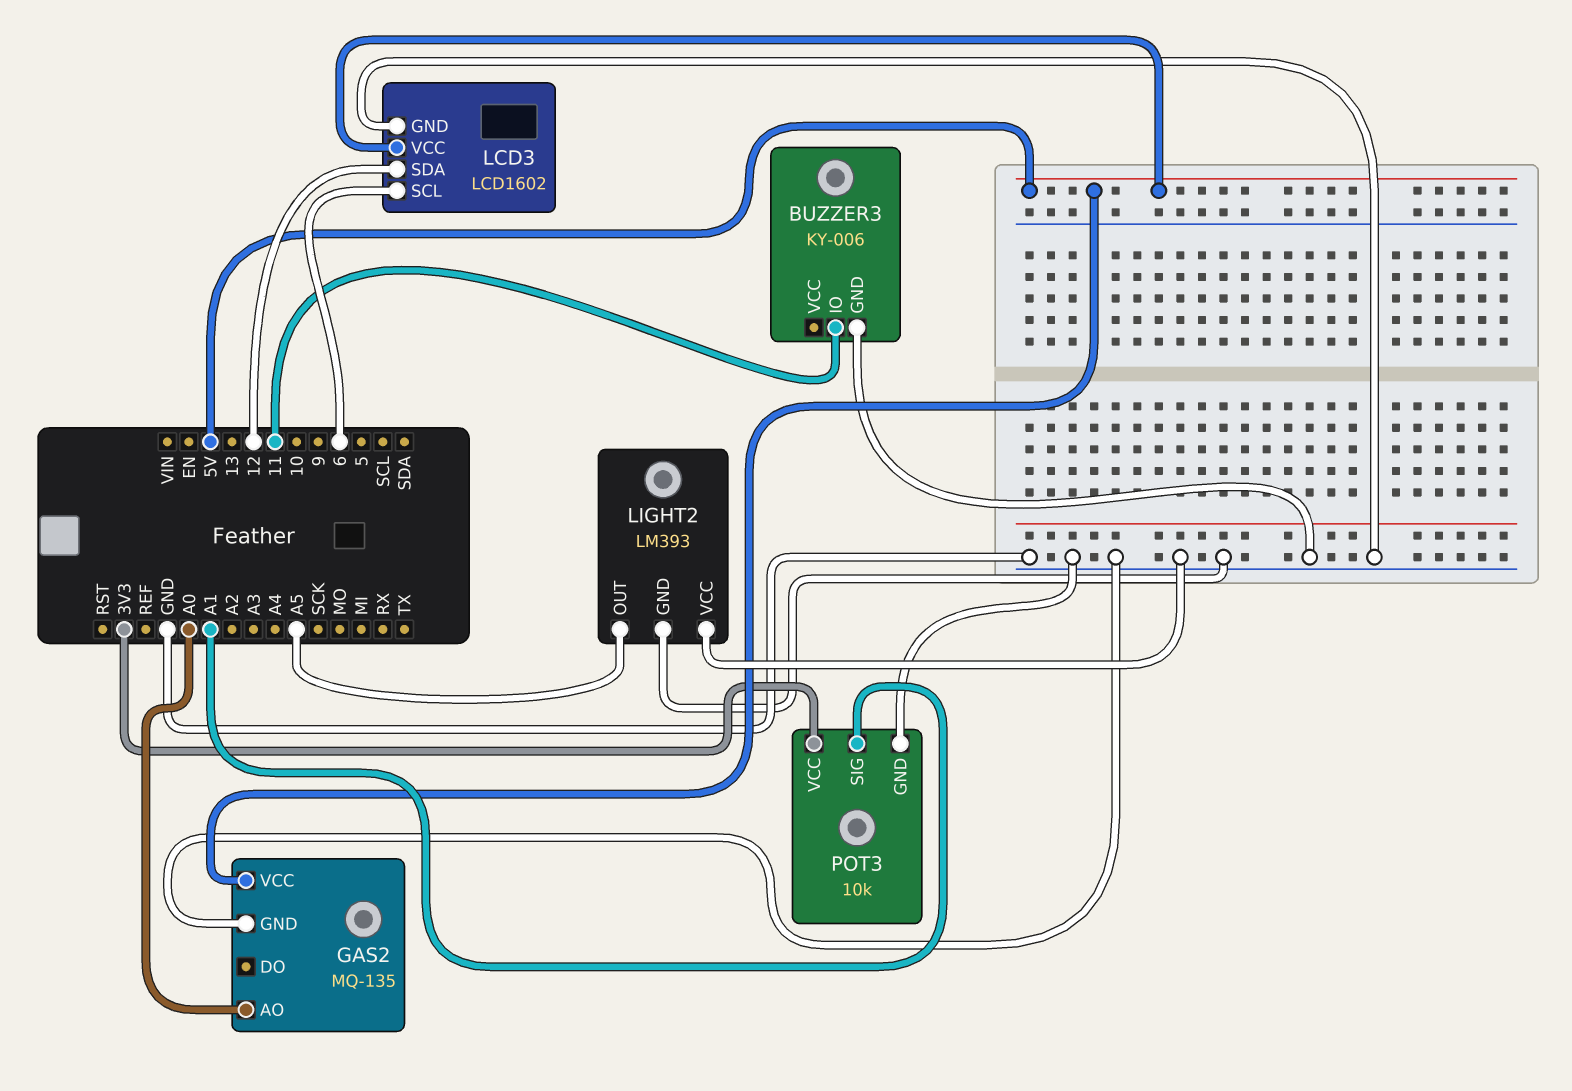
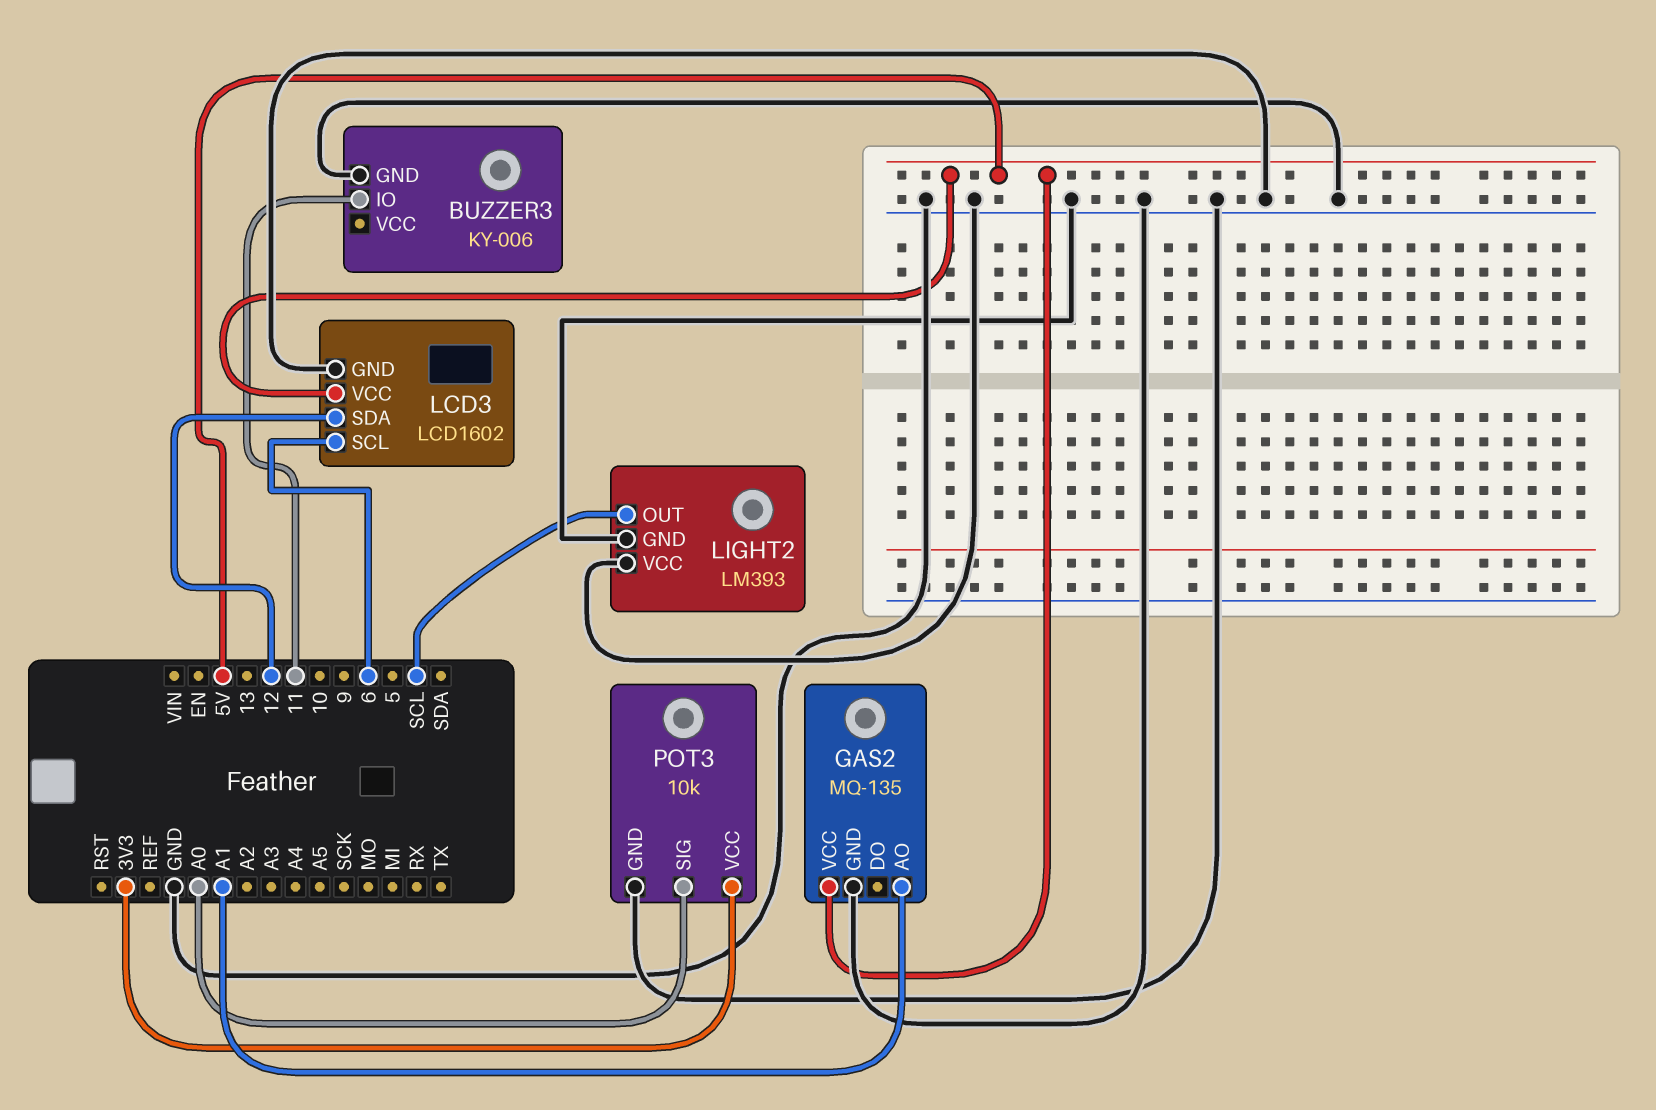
GAS2 pin AO: A0 -> A1
LIGHT2 pin OUT: A5 -> SCL
POT3 pin SIG: A1 -> A0

